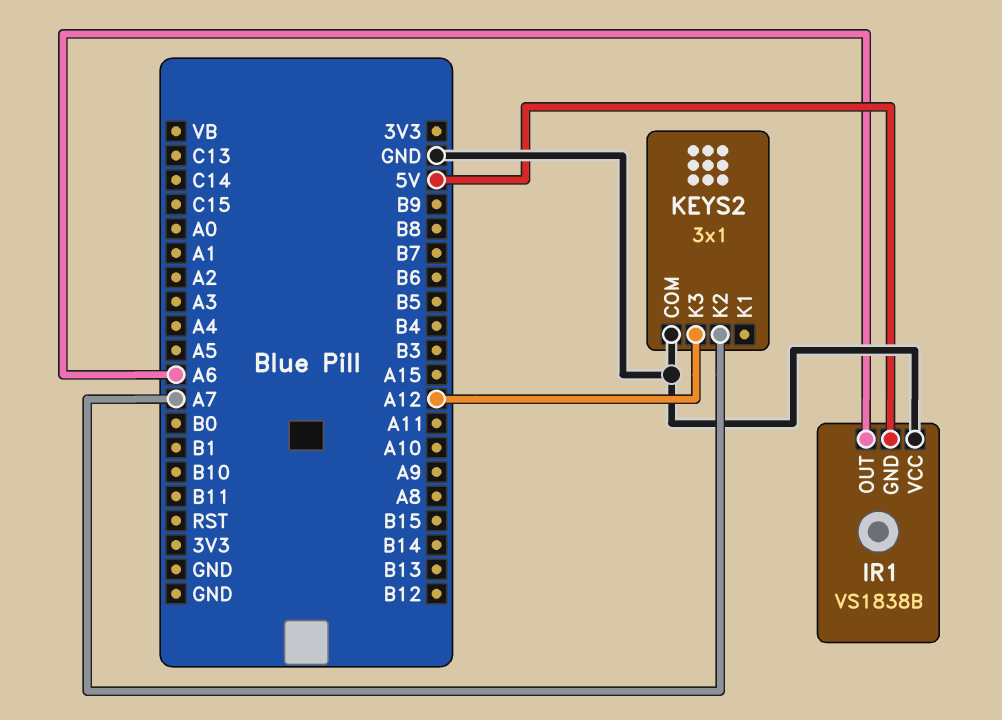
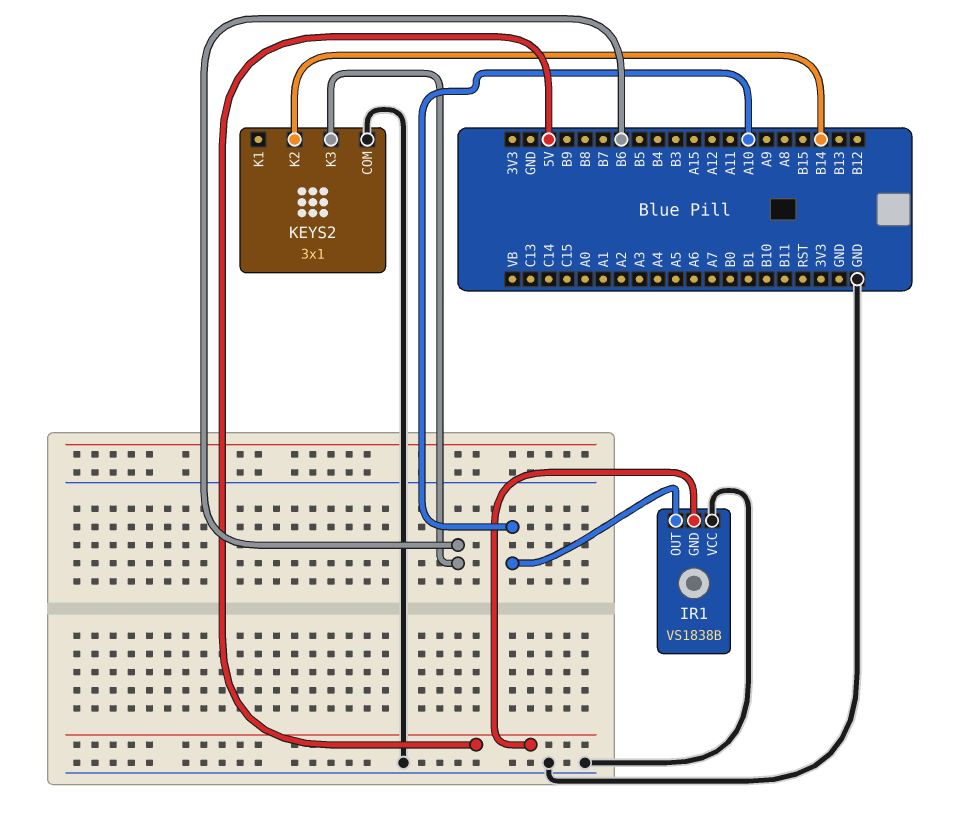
IR1 pin OUT: A6 -> A10
KEYS2 pin K2: A7 -> B14
KEYS2 pin K3: A12 -> B6

